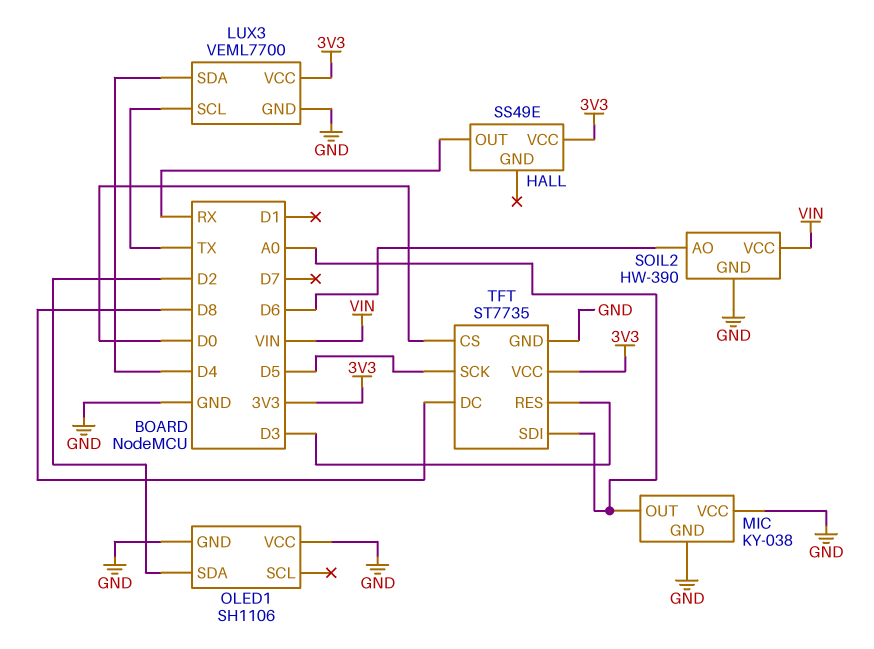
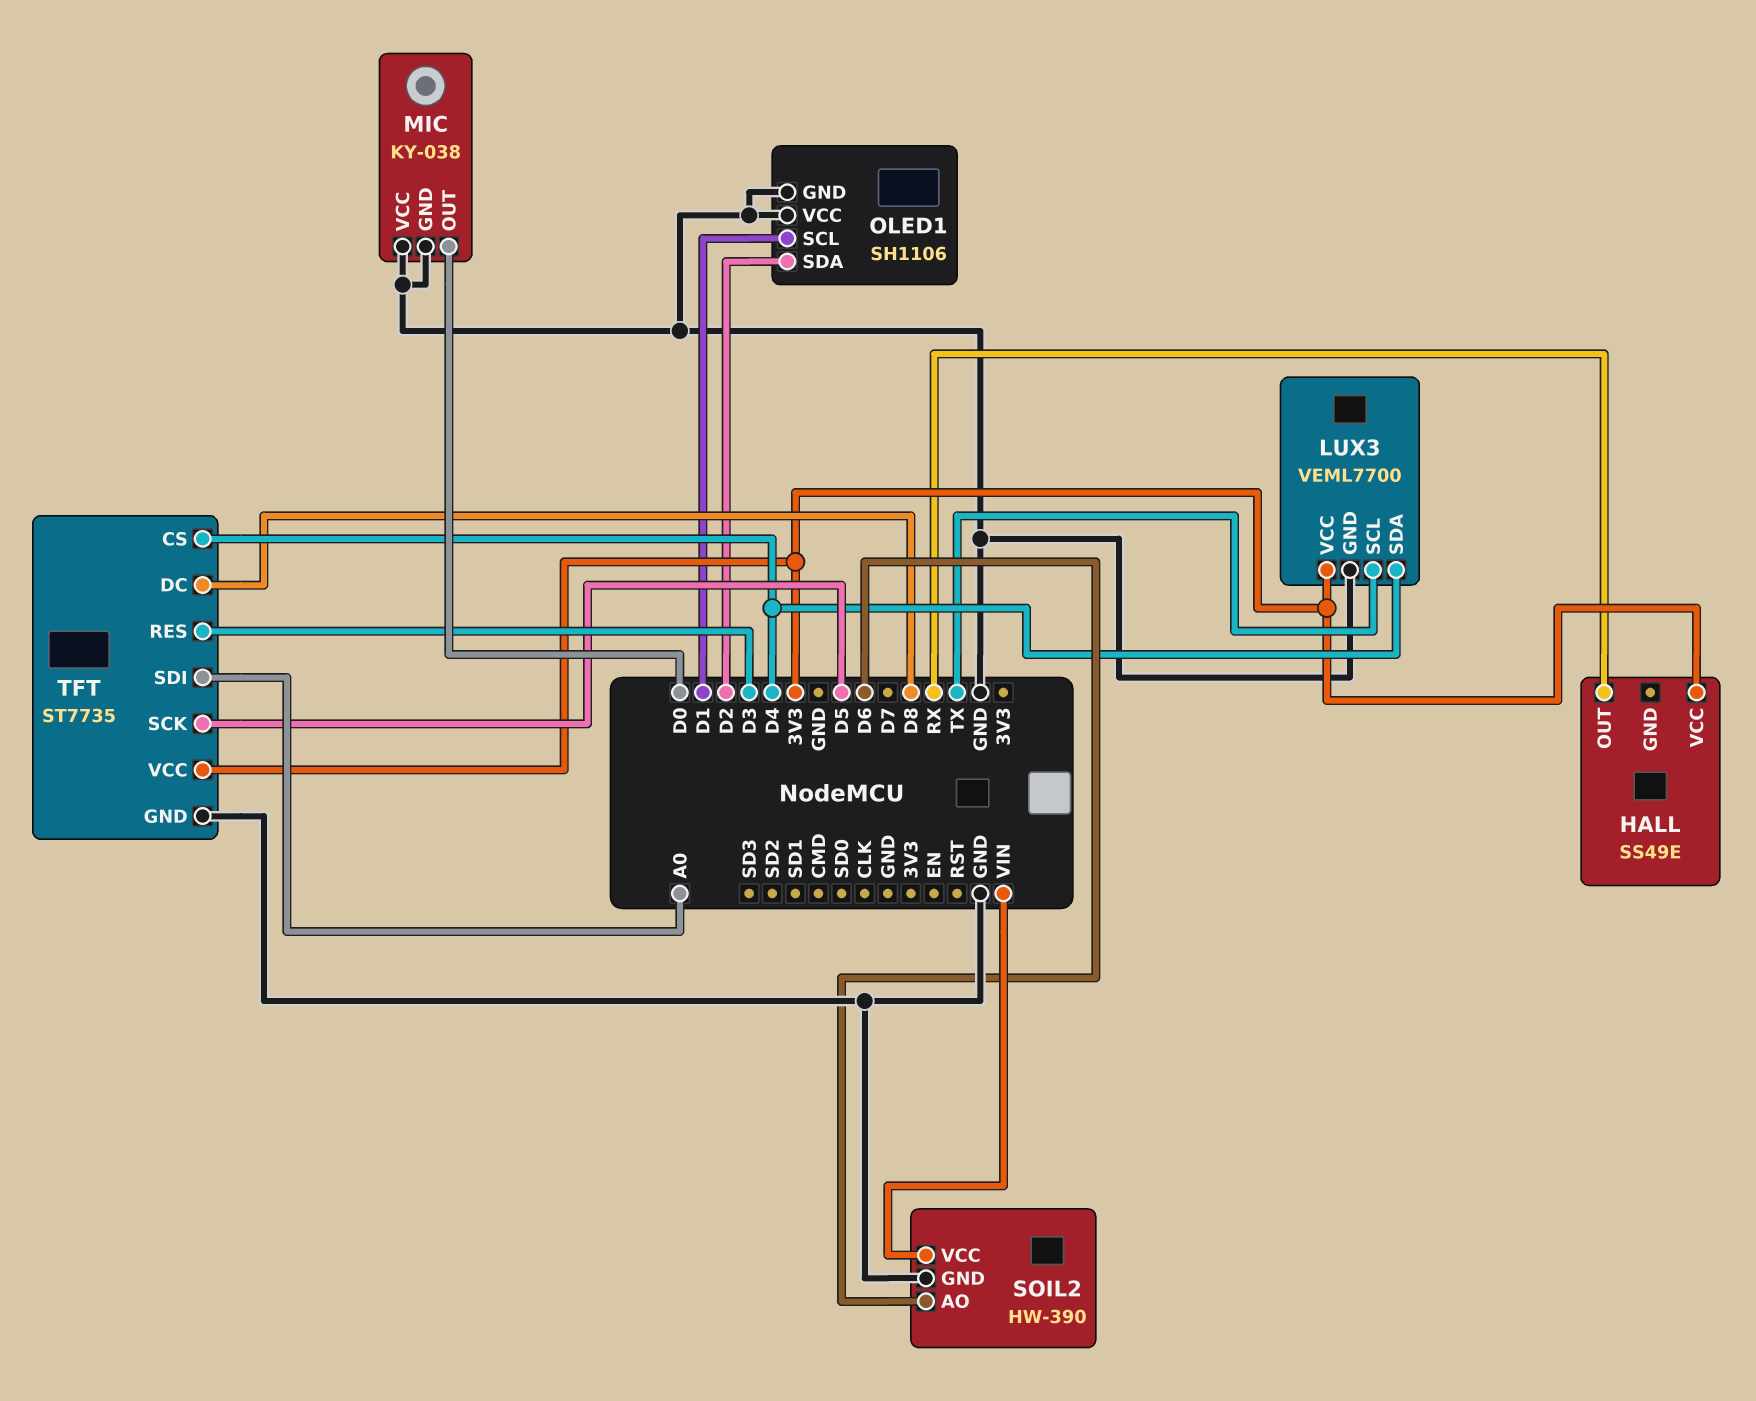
MIC pin OUT: A0 -> D0
OLED1 pin SCL: none -> D1
TFT pin CS: D0 -> D4

